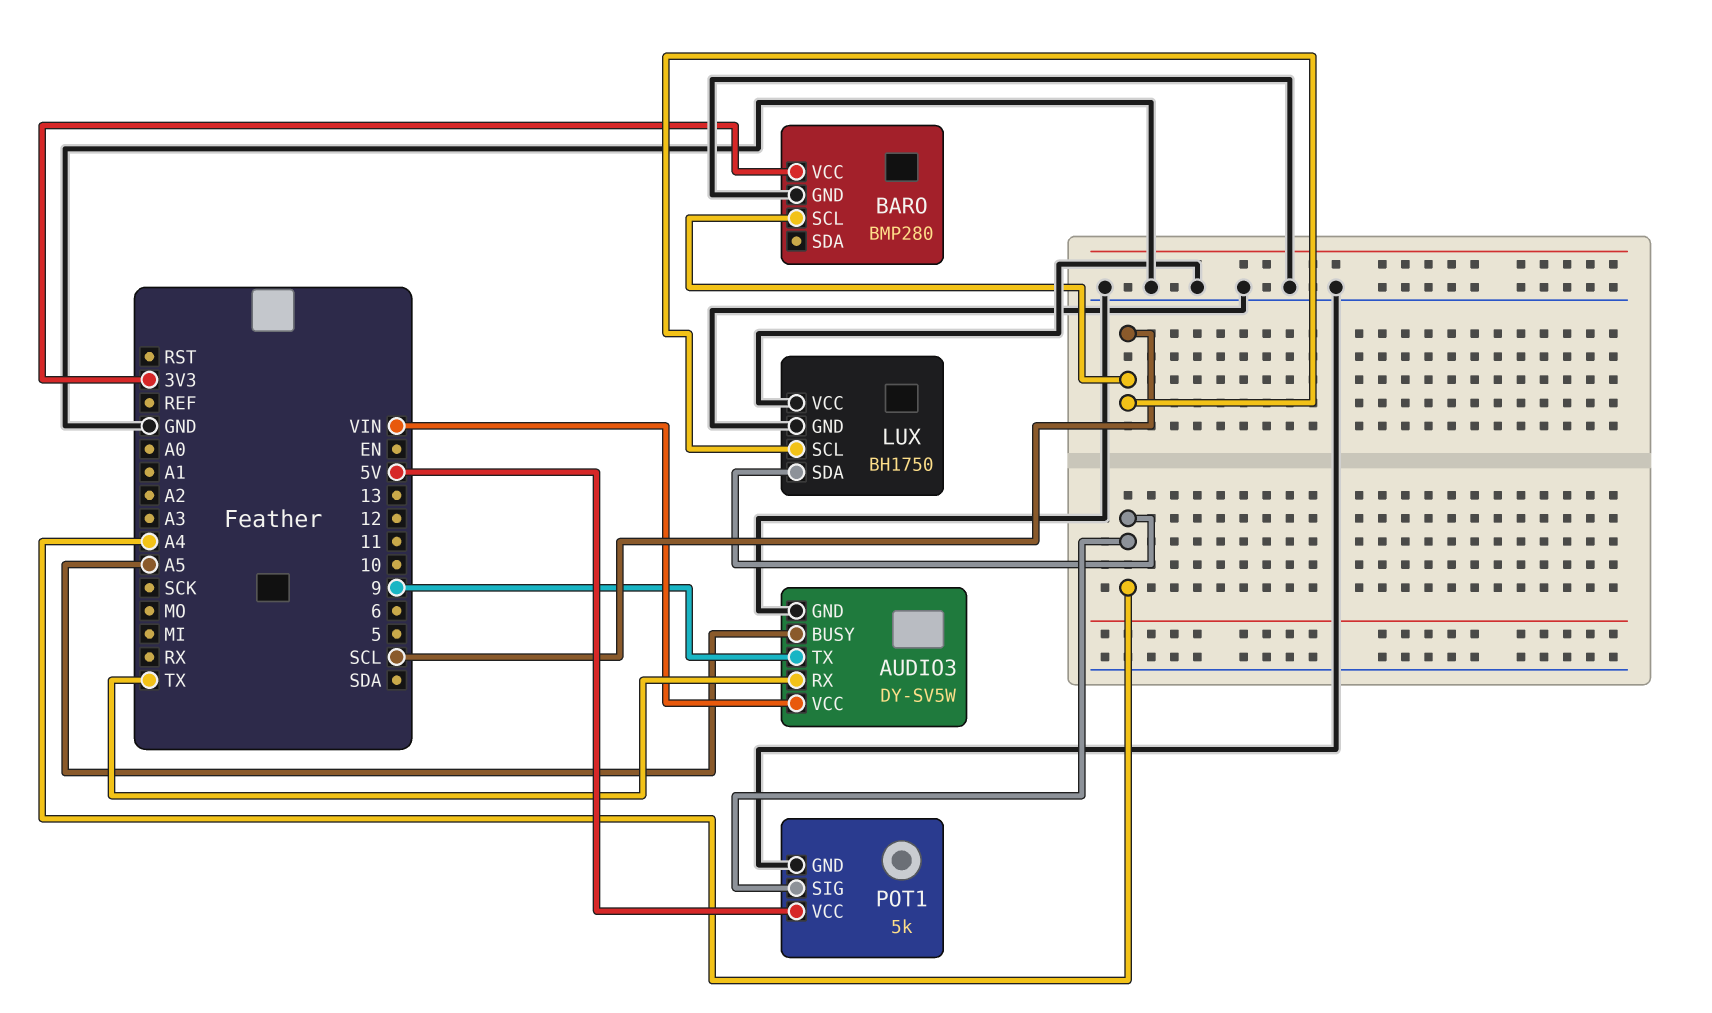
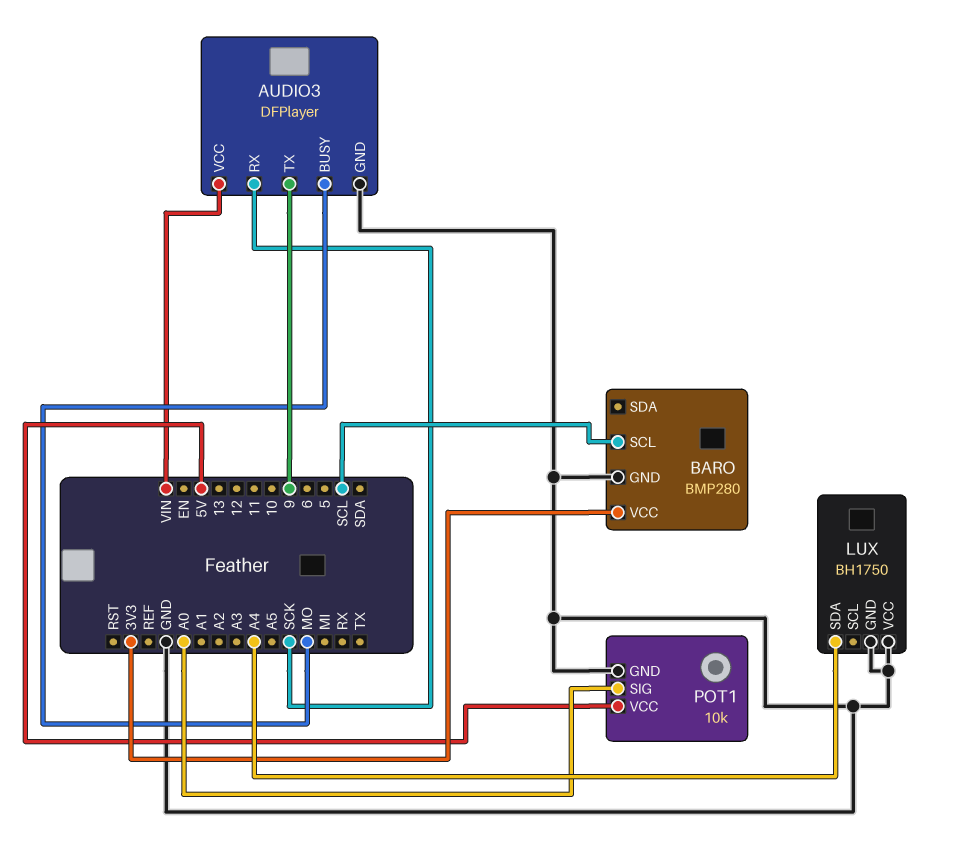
AUDIO3: DY-SV5W -> DFPlayer
AUDIO3 pin BUSY: A5 -> MO
AUDIO3 pin RX: TX -> SCK
LUX pin SCL: SCL -> none
POT1: 5k -> 10k
POT1 pin SIG: A4 -> A0

